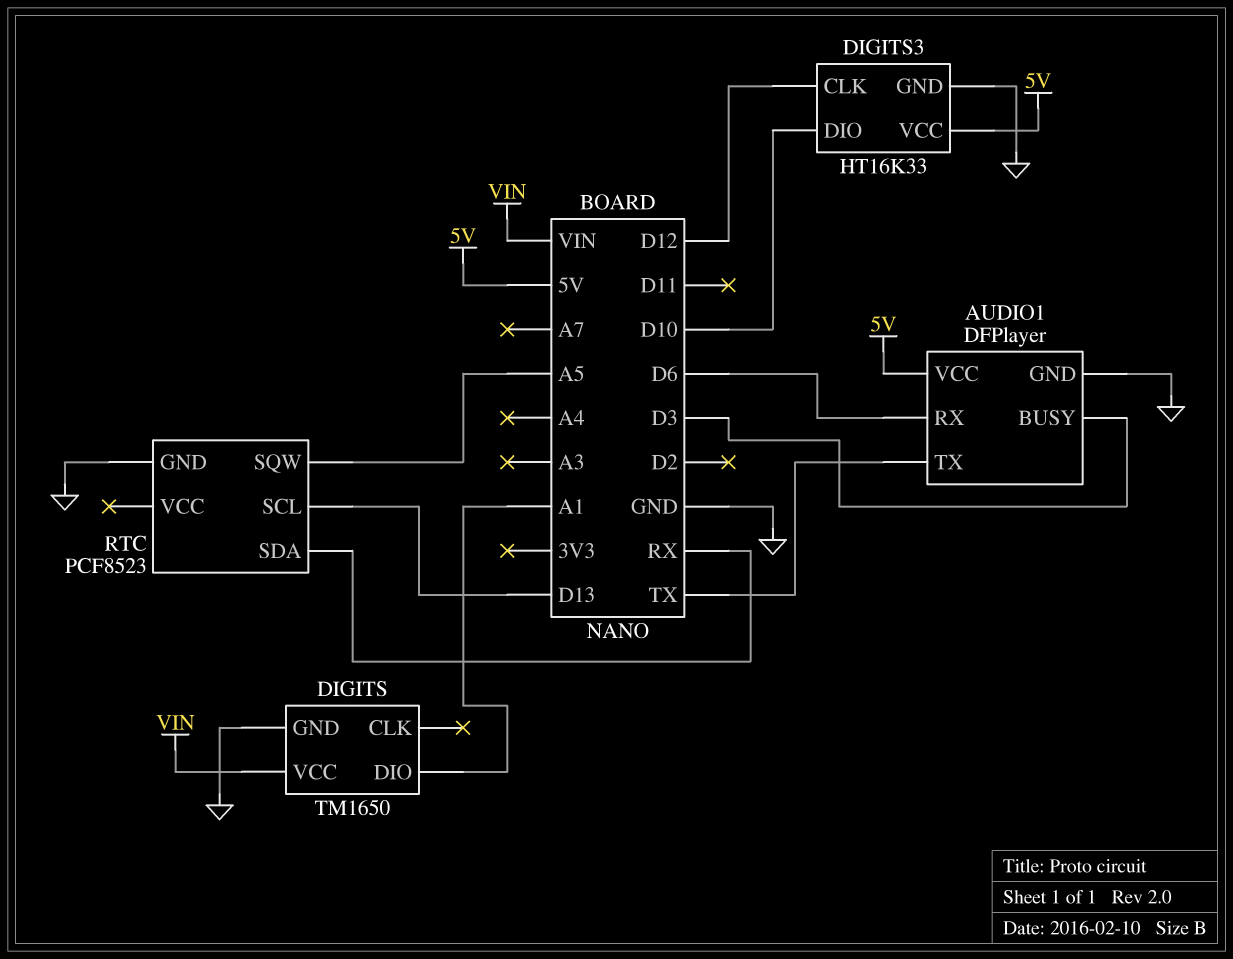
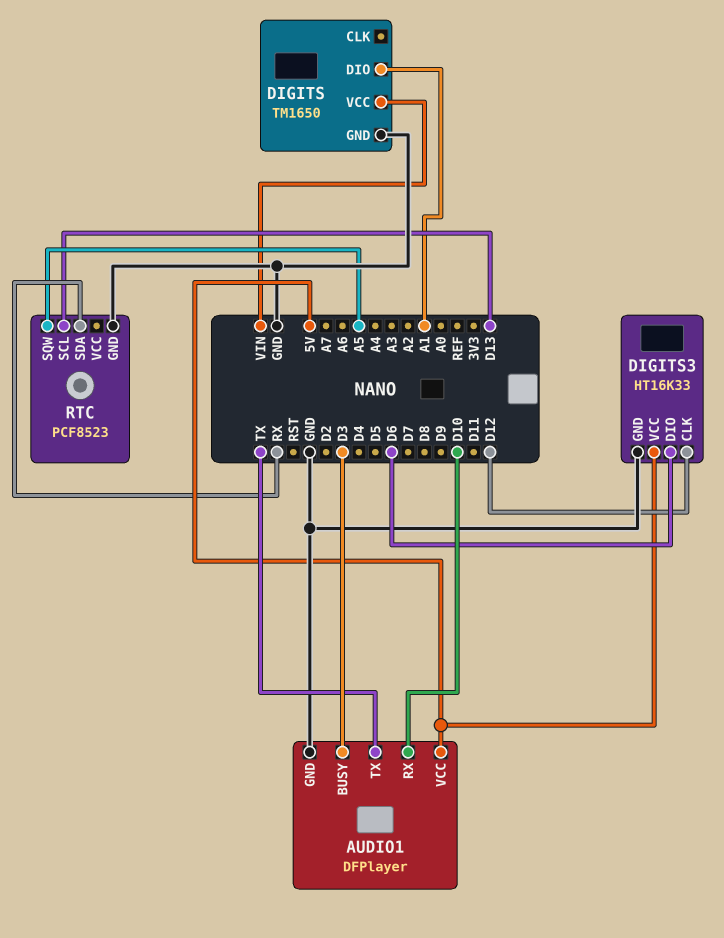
AUDIO1 pin RX: D6 -> D10
DIGITS3 pin DIO: D10 -> D6

